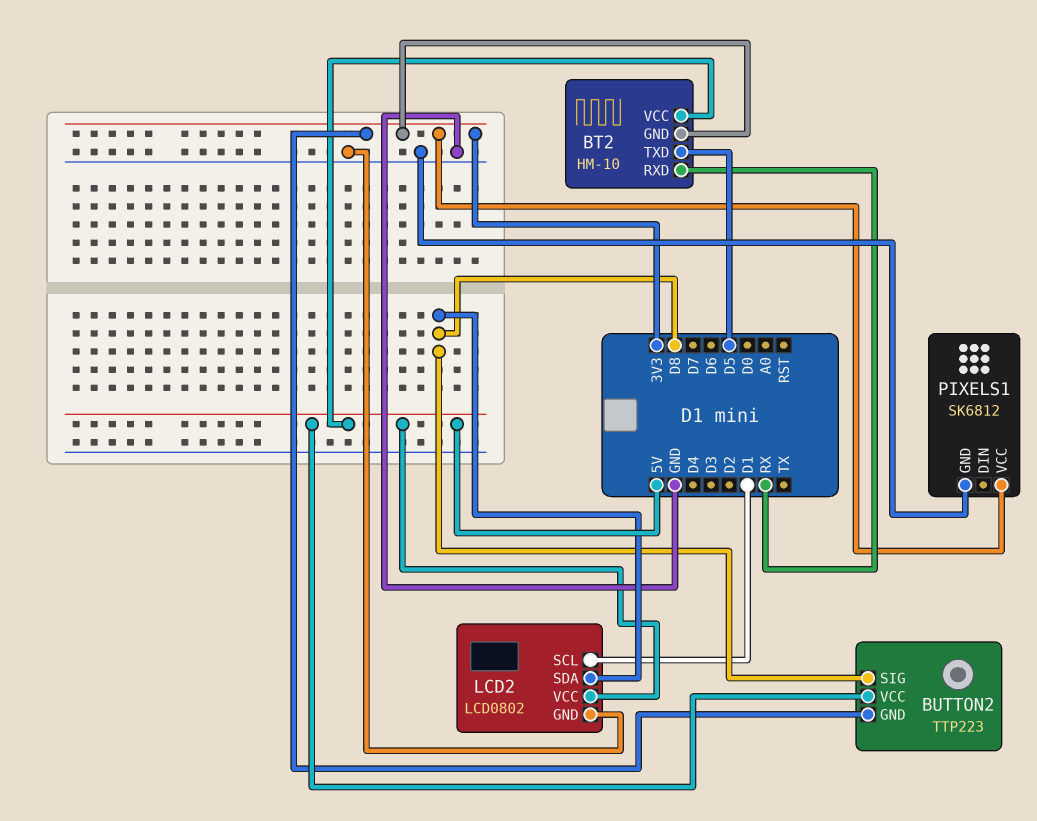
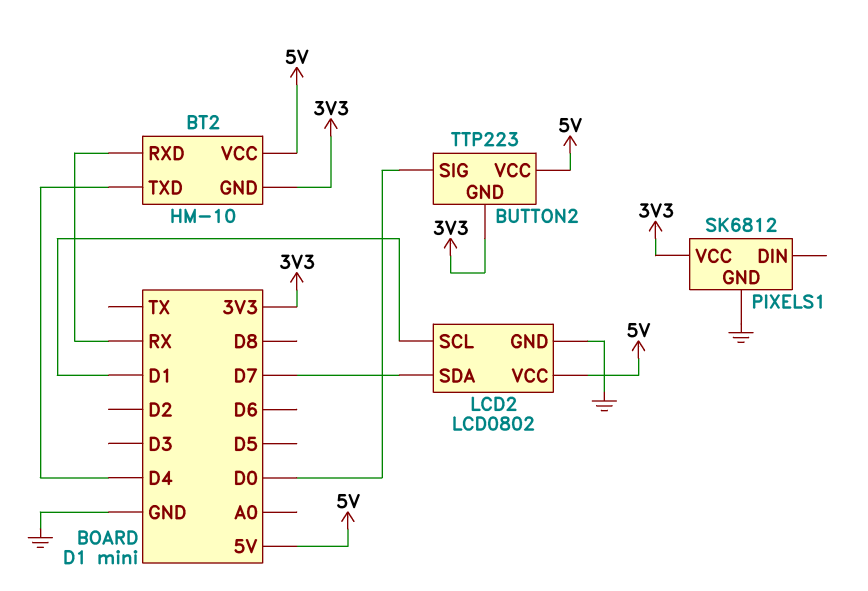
BT2 pin TXD: D5 -> D4
BUTTON2 pin SIG: D8 -> D0
LCD2 pin SDA: D8 -> D7

